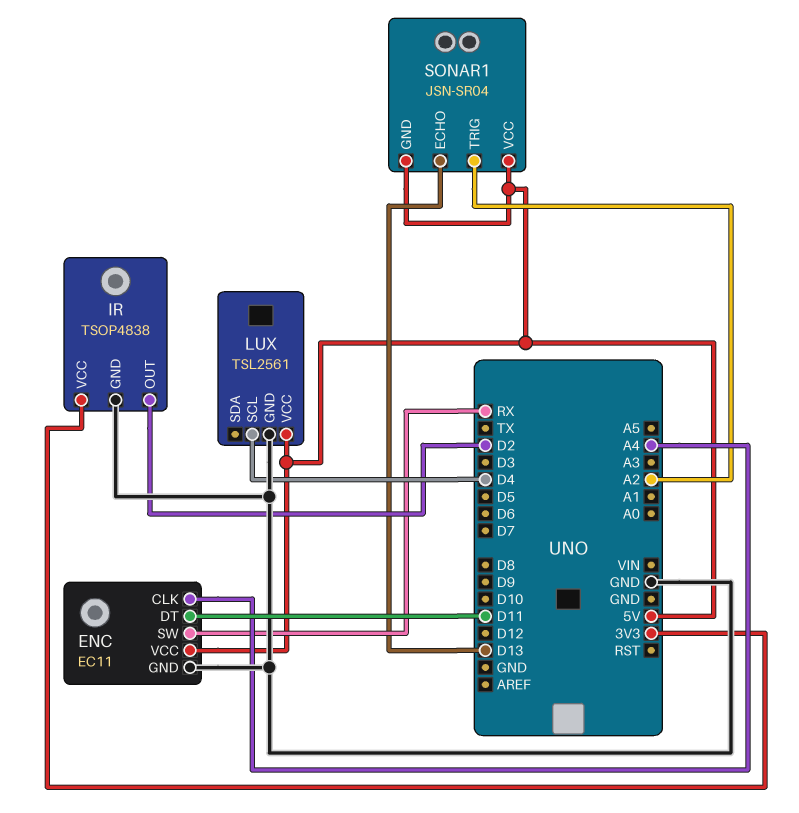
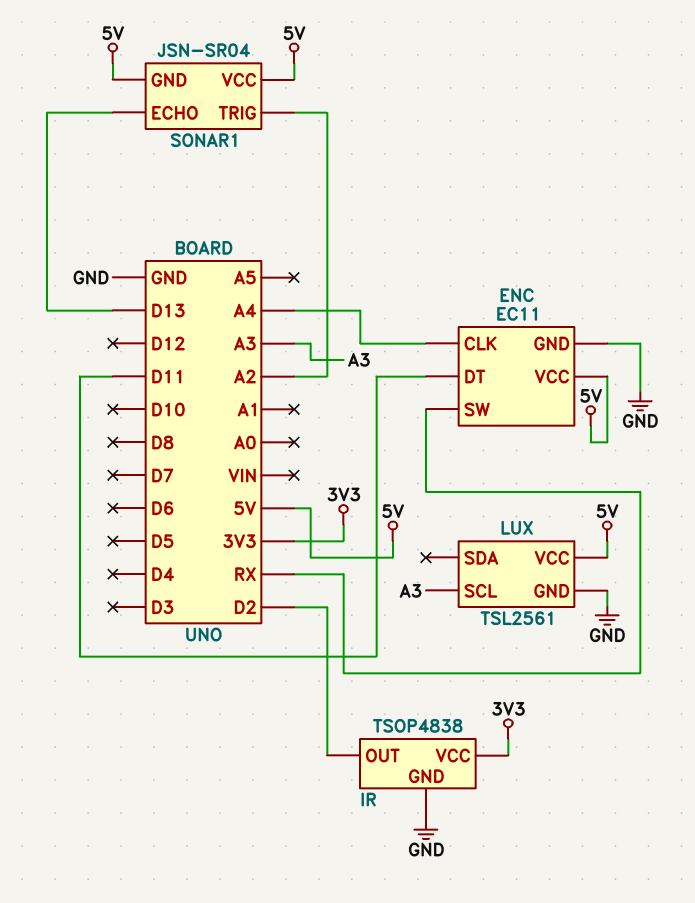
LUX pin SCL: D4 -> A3

